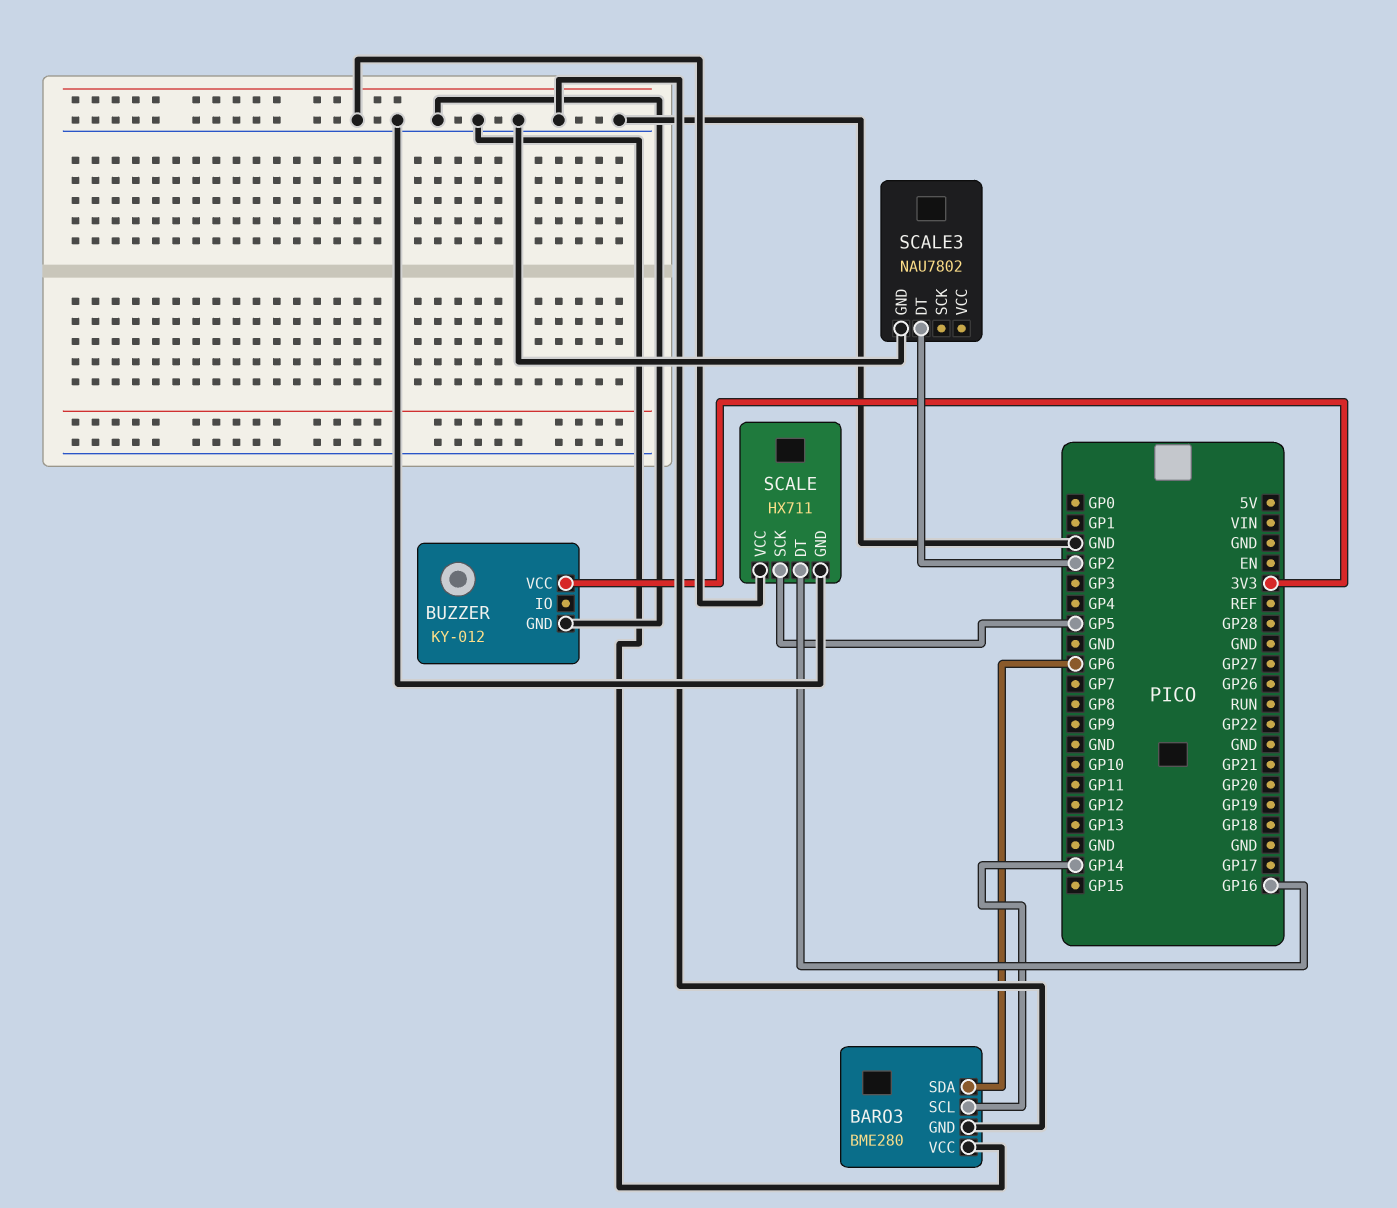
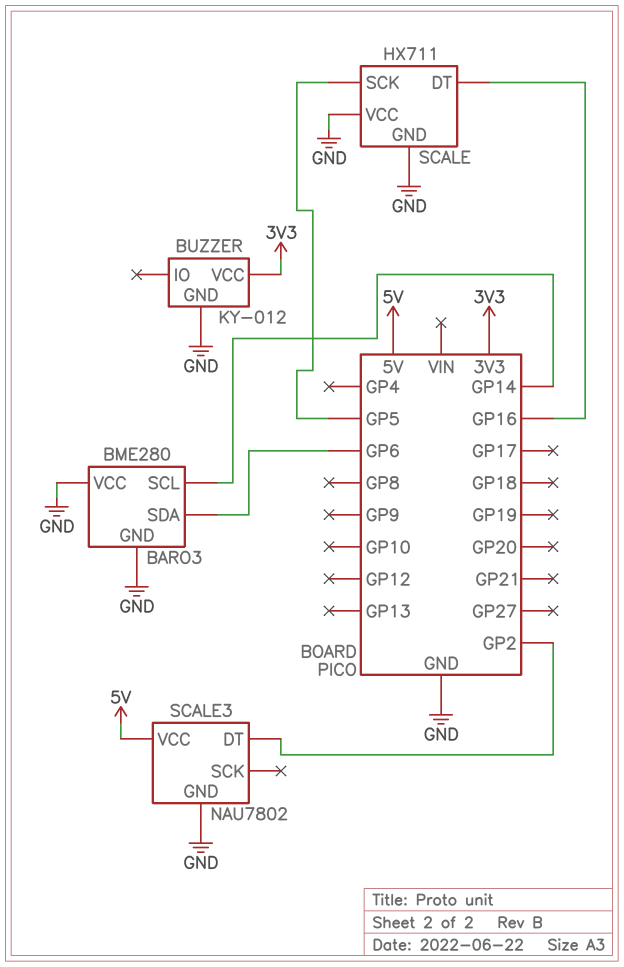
SCALE3 pin VCC: none -> 5V

